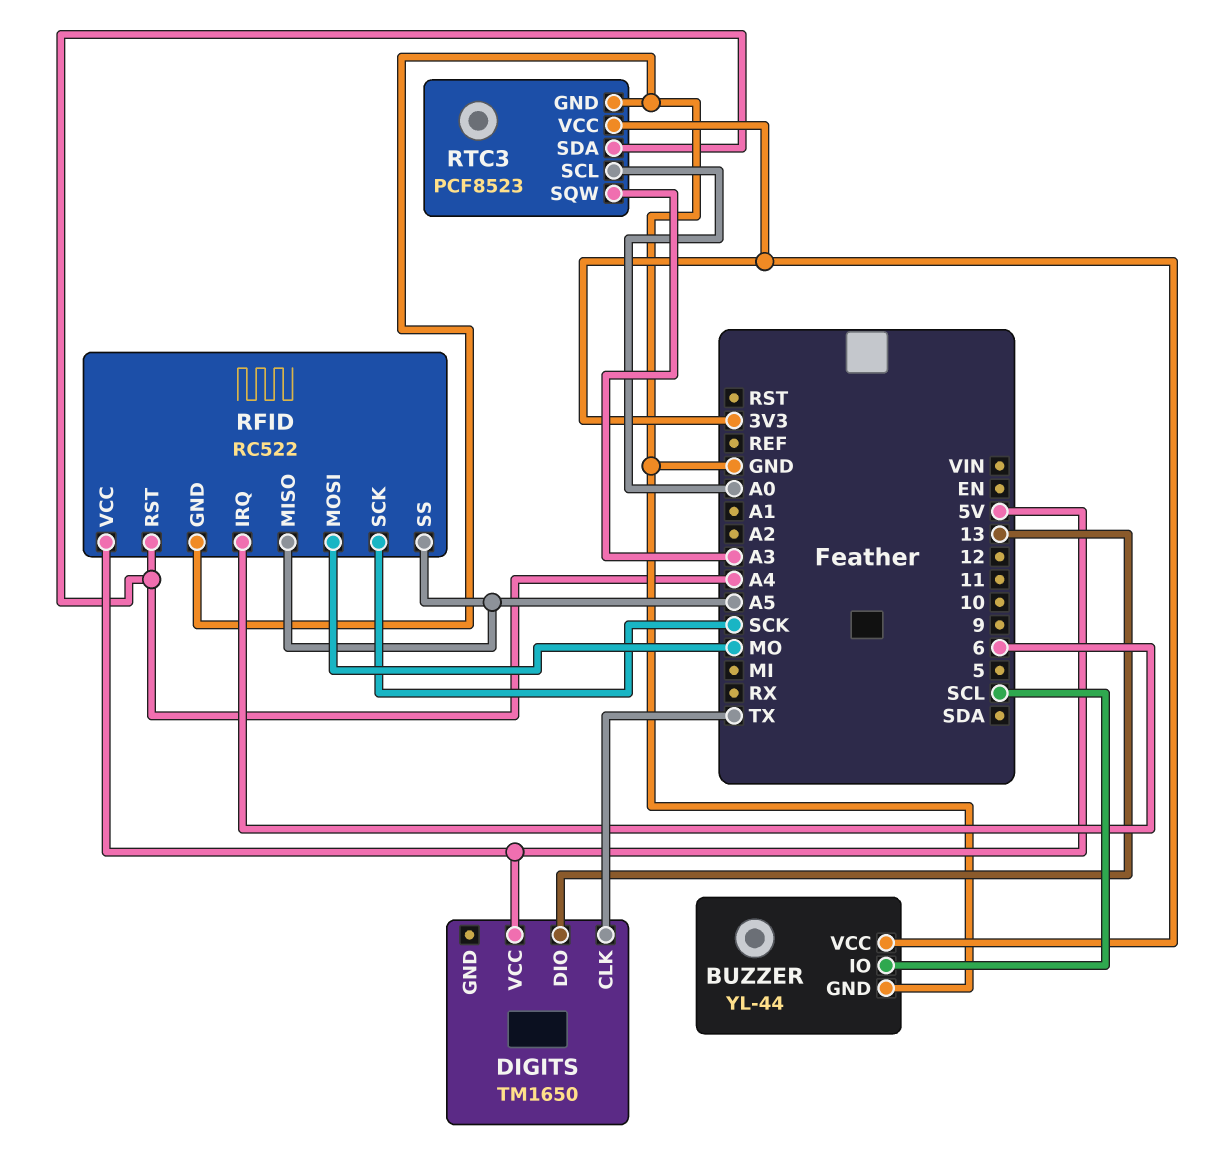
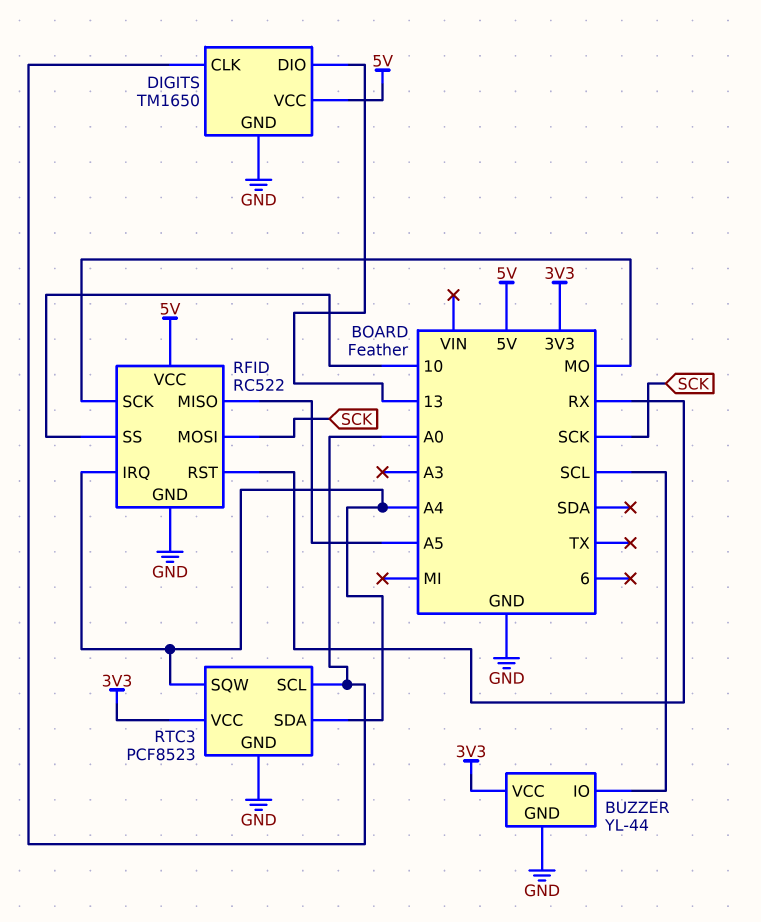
DIGITS pin CLK: TX -> A0
DIGITS pin GND: none -> GND
RFID pin IRQ: 6 -> A4
RFID pin MOSI: MO -> SCK
RFID pin RST: A4 -> RX
RFID pin SCK: SCK -> MO
RFID pin SS: A5 -> 10
RTC3 pin SQW: A3 -> A4

